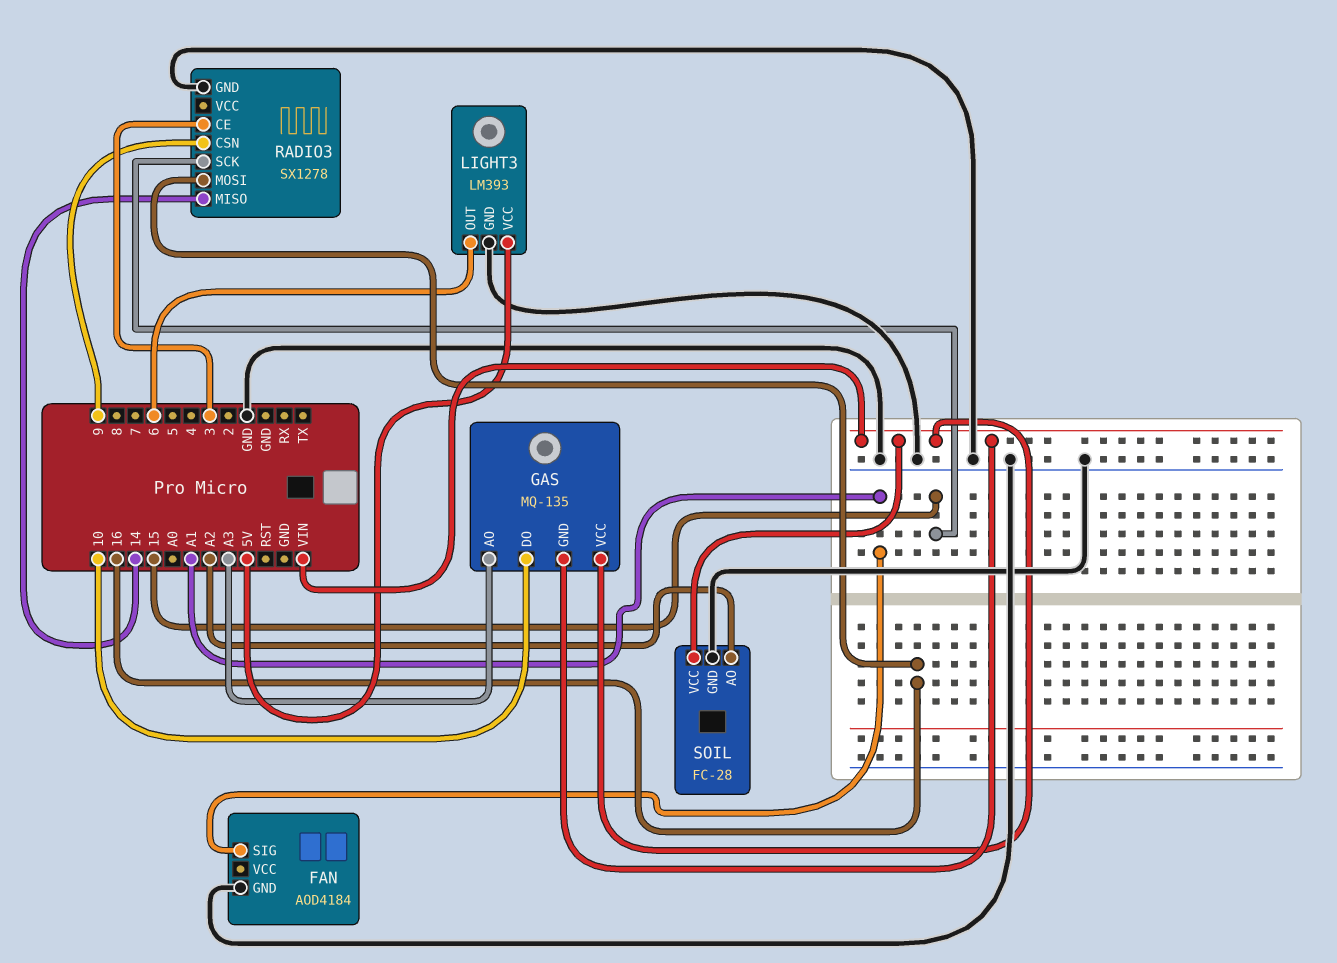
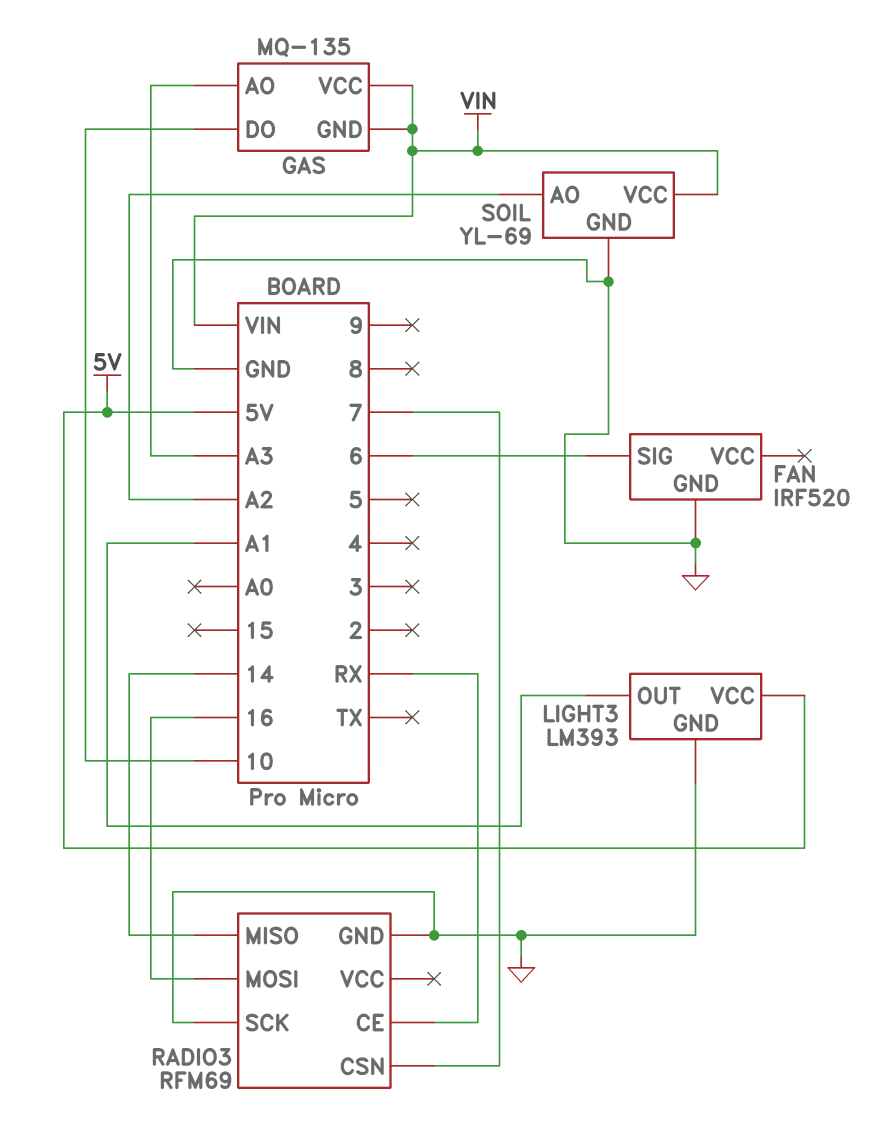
FAN: AOD4184 -> IRF520
FAN pin SIG: A1 -> 6
LIGHT3 pin OUT: 6 -> A1
RADIO3: SX1278 -> RFM69
RADIO3 pin CE: 3 -> RX
RADIO3 pin CSN: 9 -> 7
RADIO3 pin SCK: 15 -> GND
SOIL: FC-28 -> YL-69

